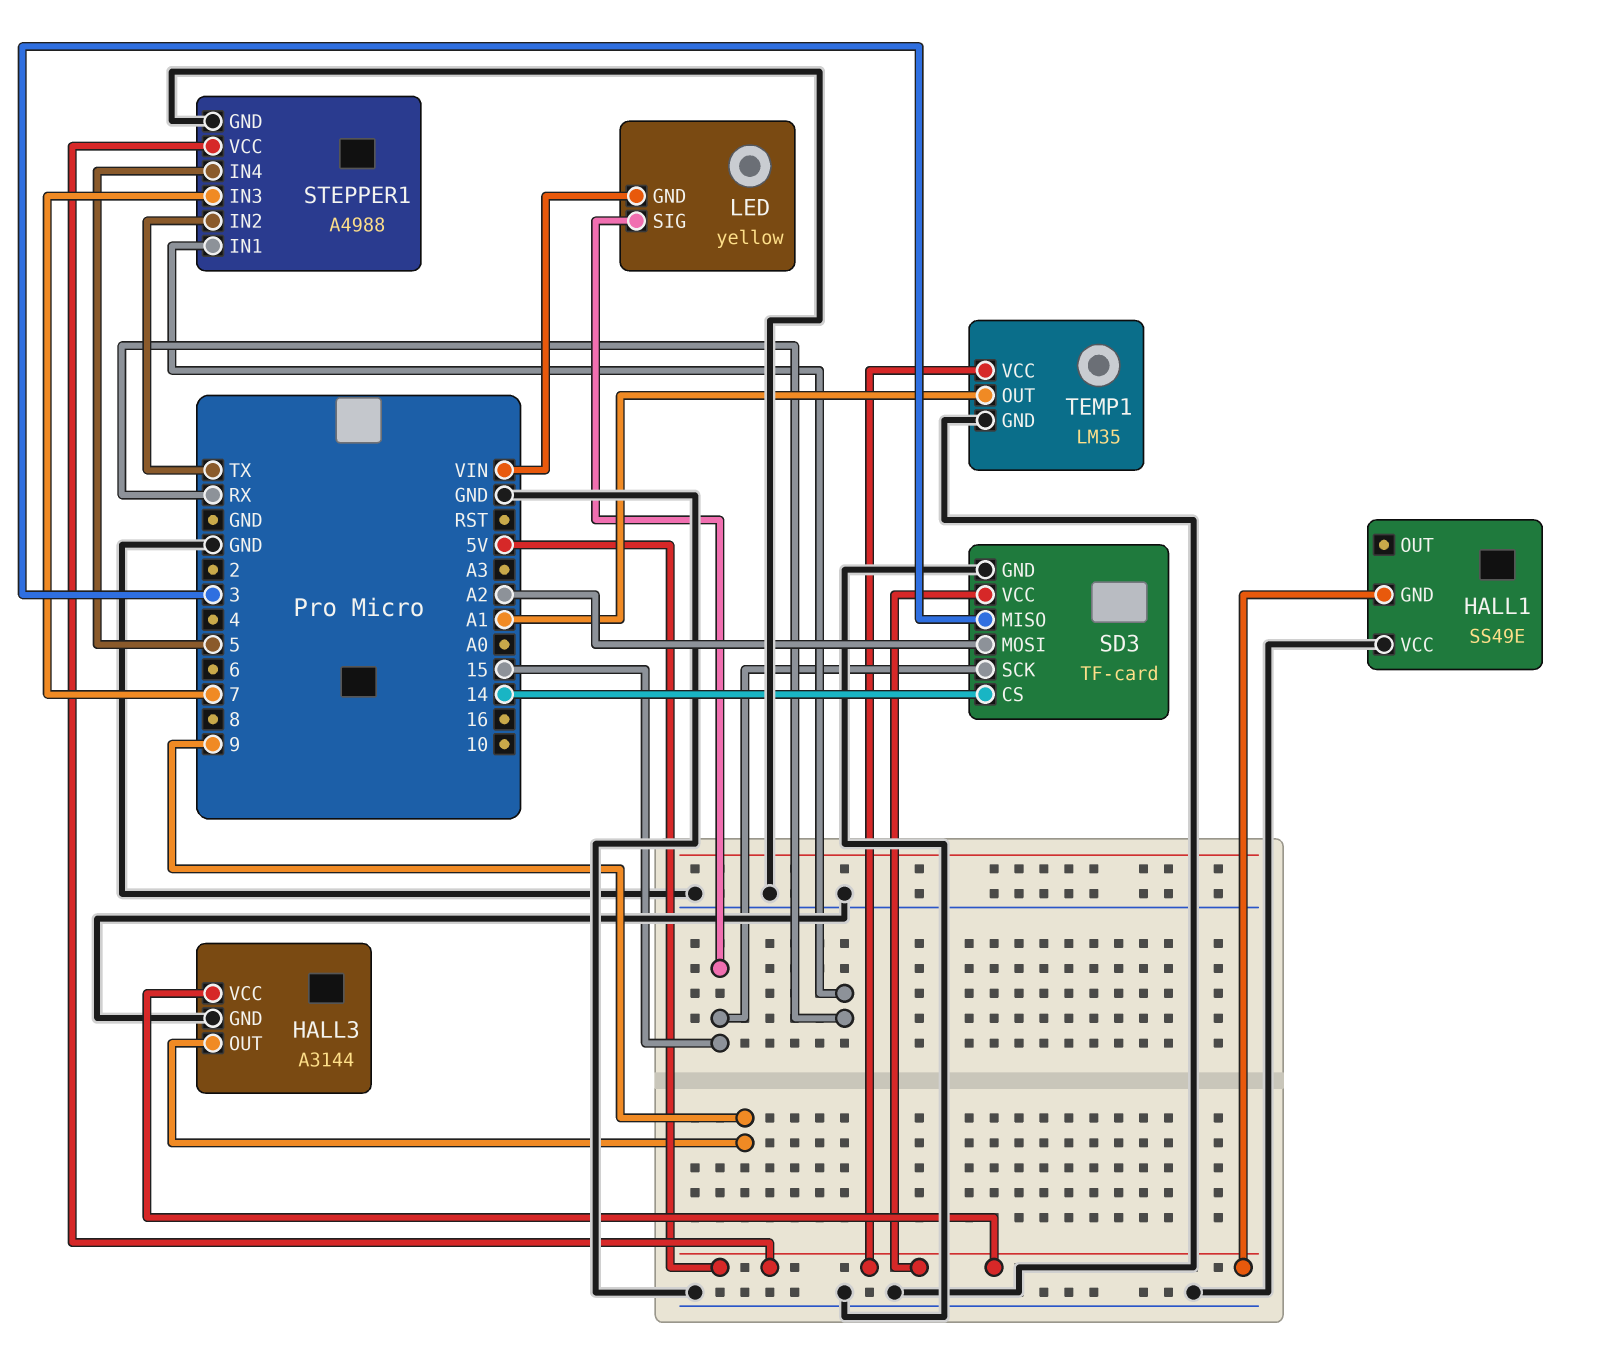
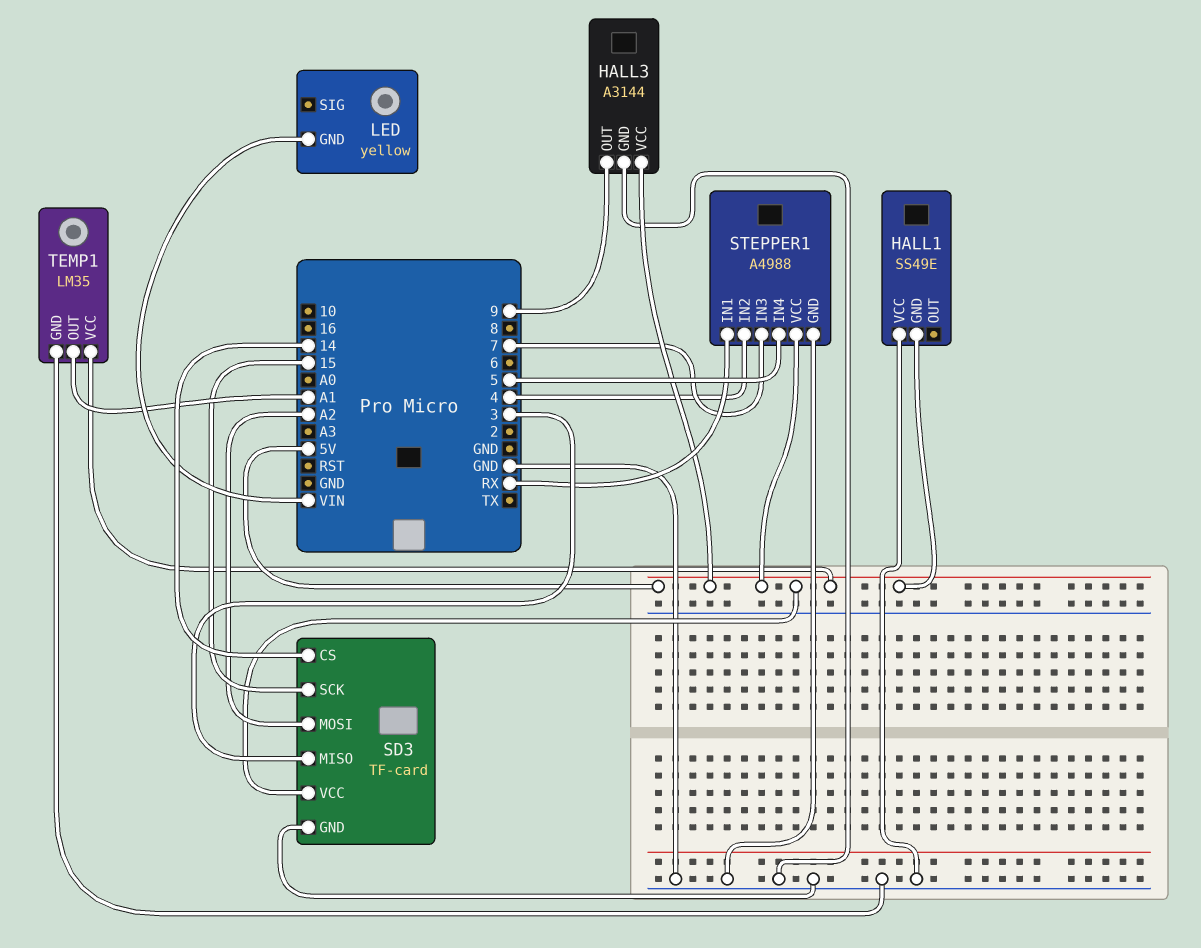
LED pin SIG: 15 -> none
STEPPER1 pin IN2: TX -> 4

